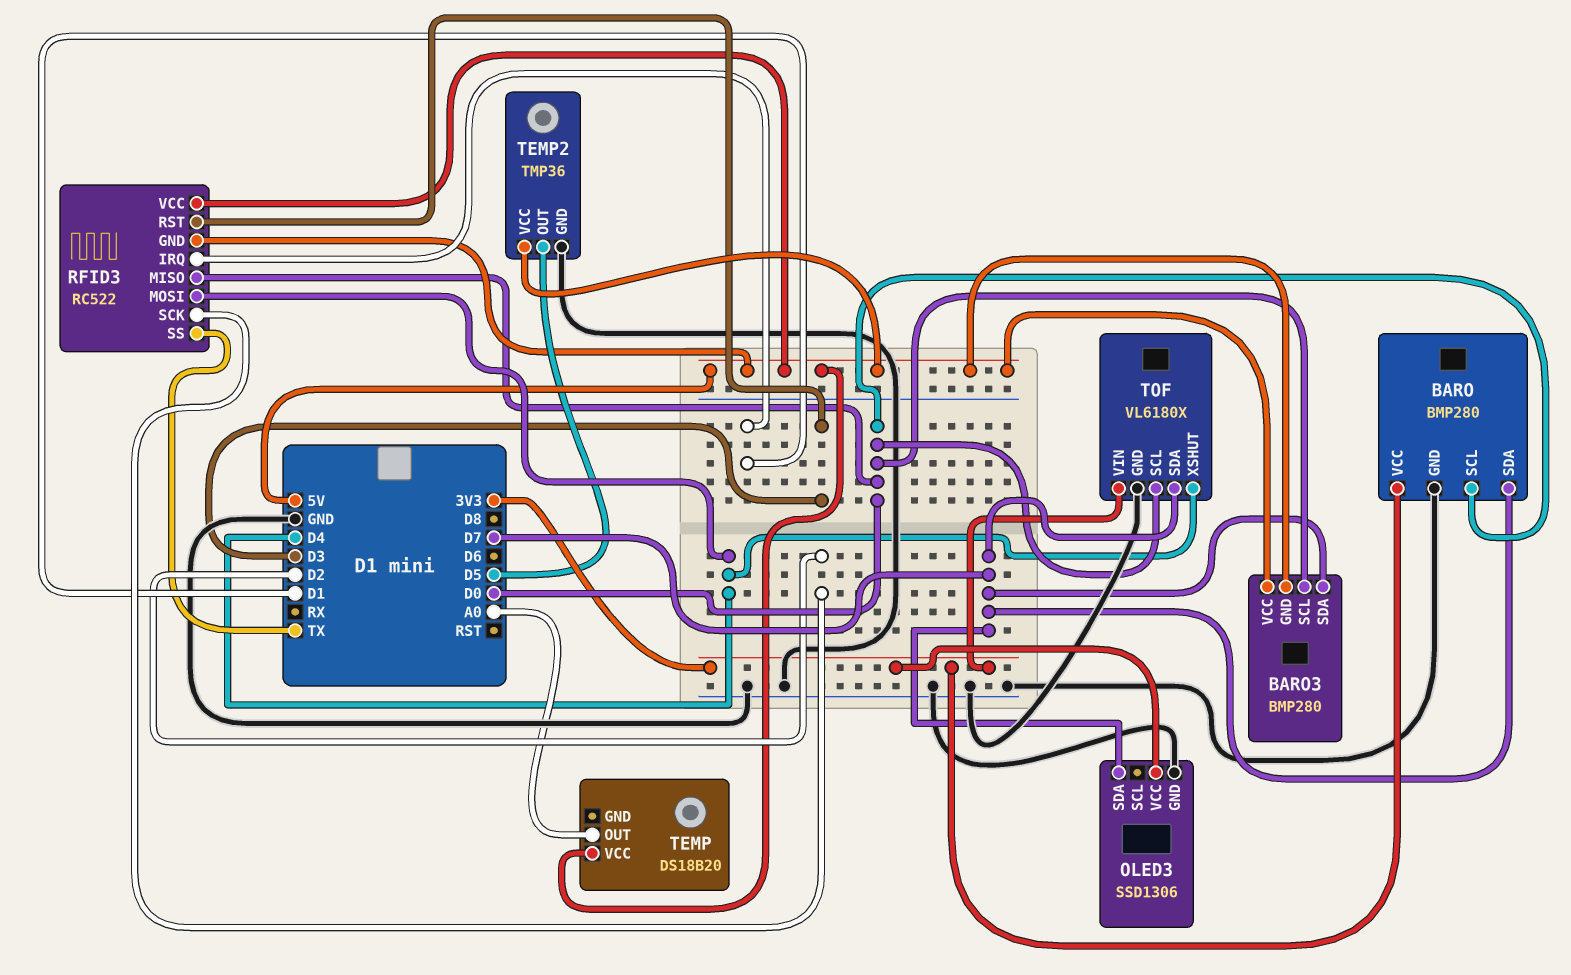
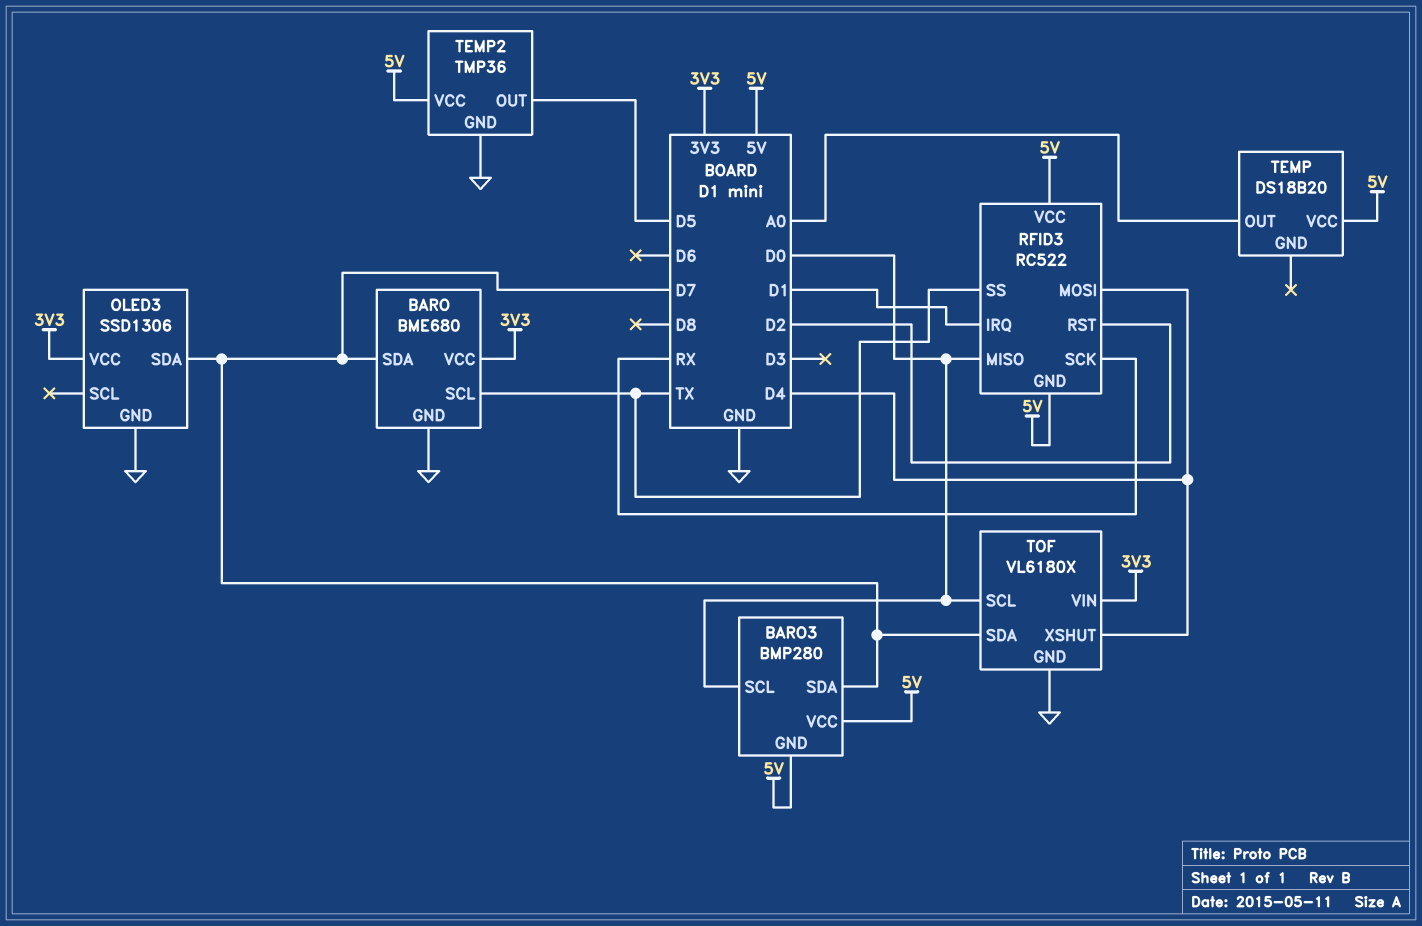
BARO: BMP280 -> BME680
BARO pin SCL: D0 -> TX
RFID3 pin RST: D3 -> D2
RFID3 pin SCK: D2 -> RX

